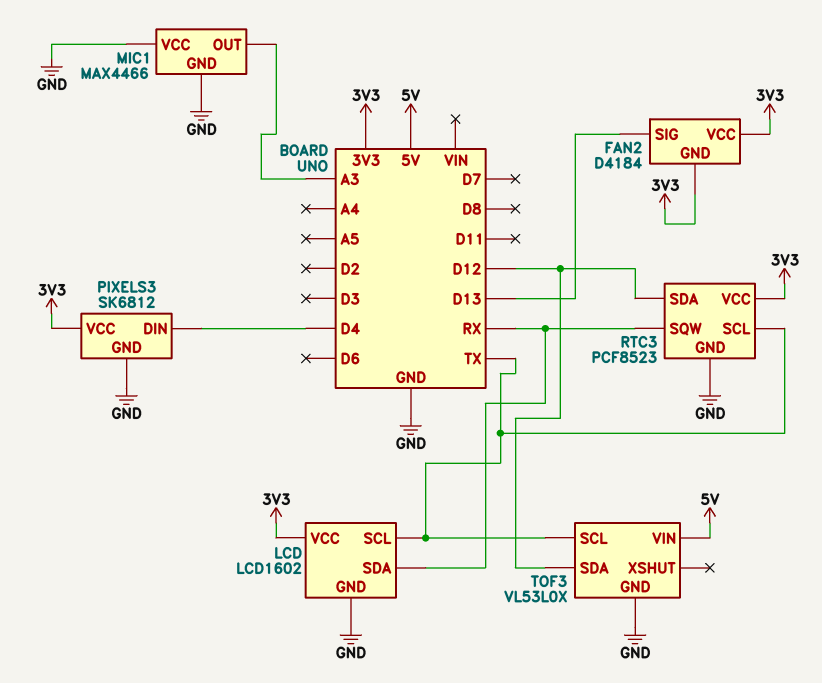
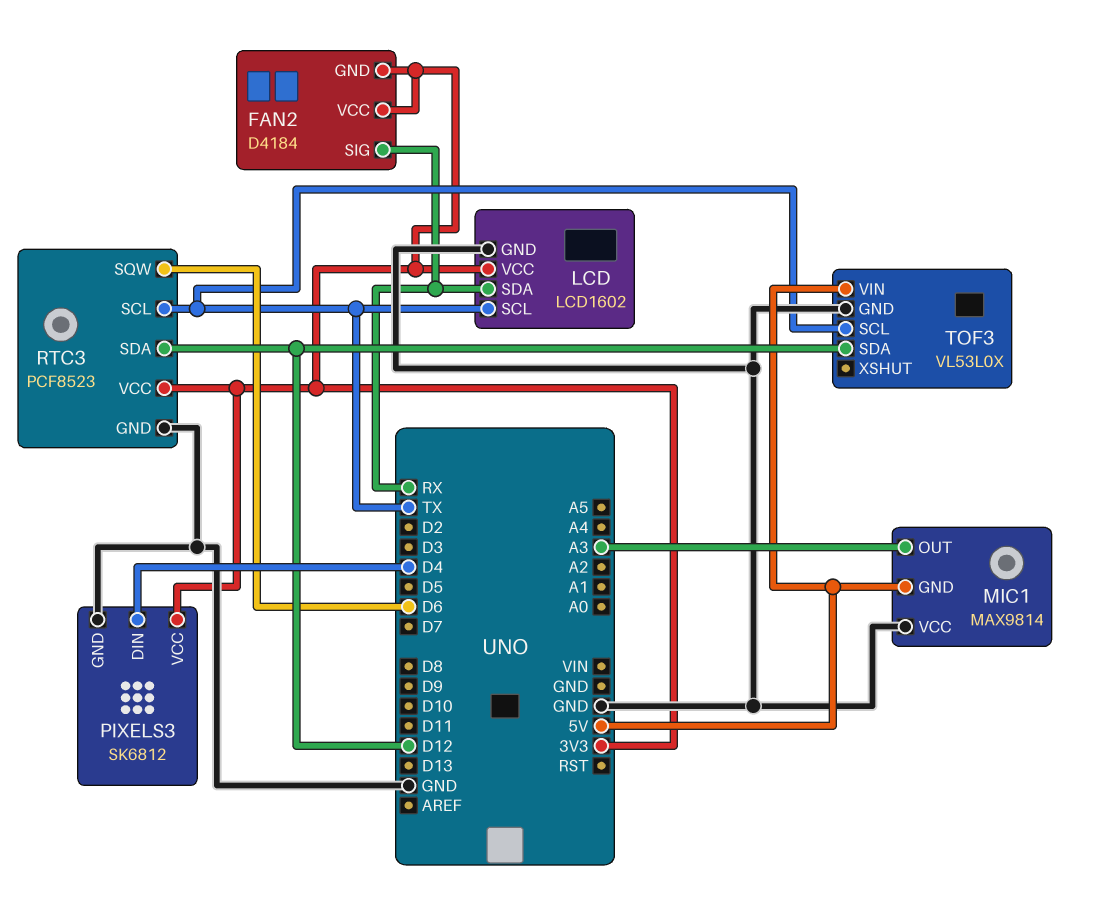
FAN2 pin SIG: D13 -> RX
MIC1: MAX4466 -> MAX9814
MIC1 pin GND: GND -> 5V
RTC3 pin SQW: RX -> D6

